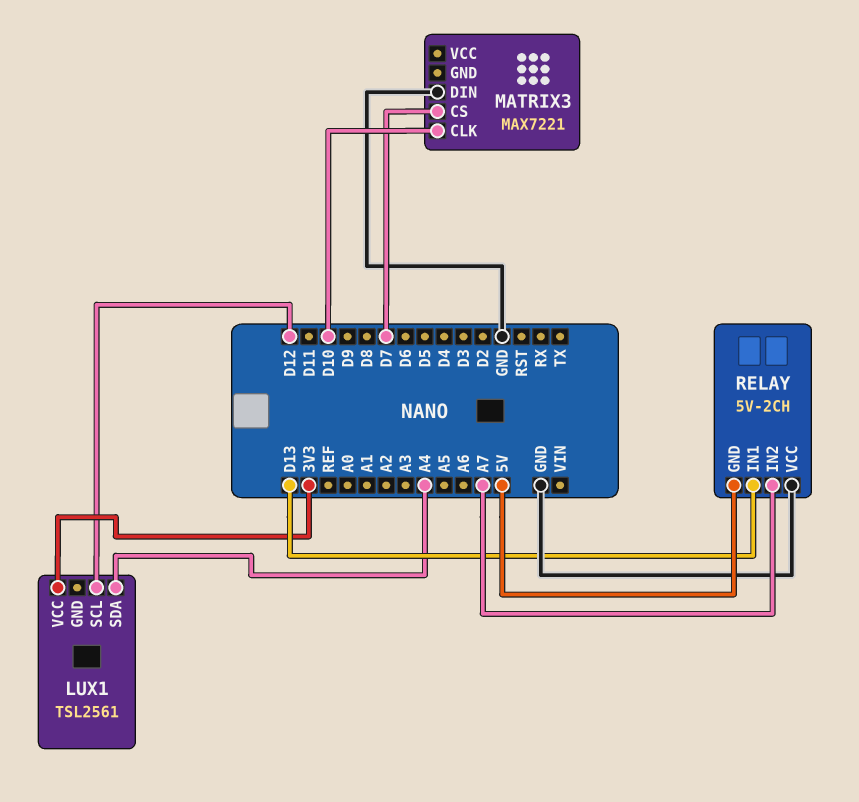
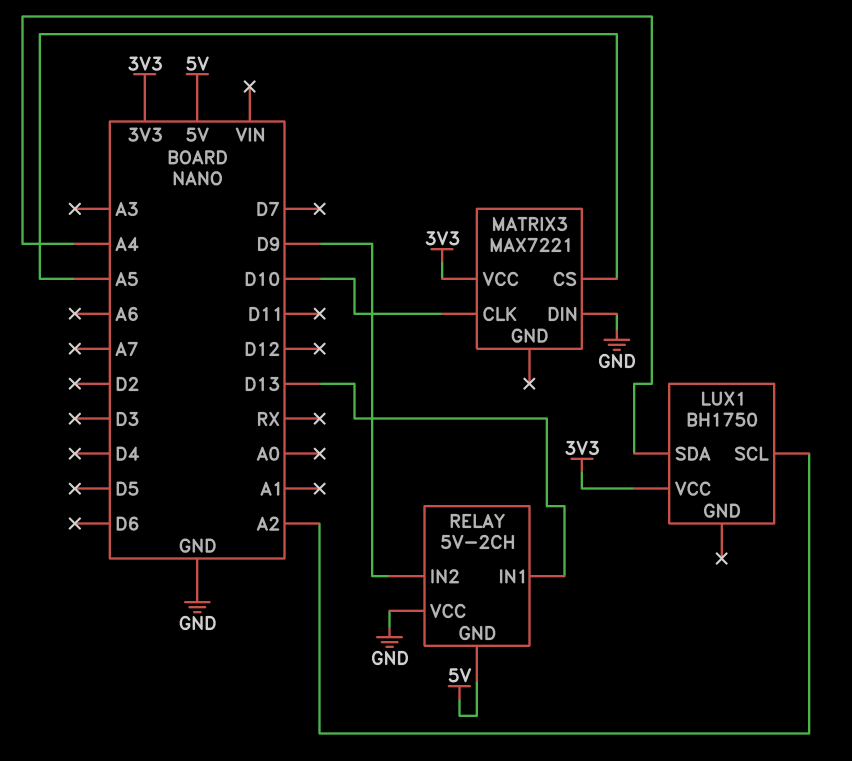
LUX1: TSL2561 -> BH1750
LUX1 pin SCL: D12 -> A2
MATRIX3 pin CS: D7 -> A5
MATRIX3 pin VCC: none -> 3V3
RELAY pin IN2: A7 -> D9

